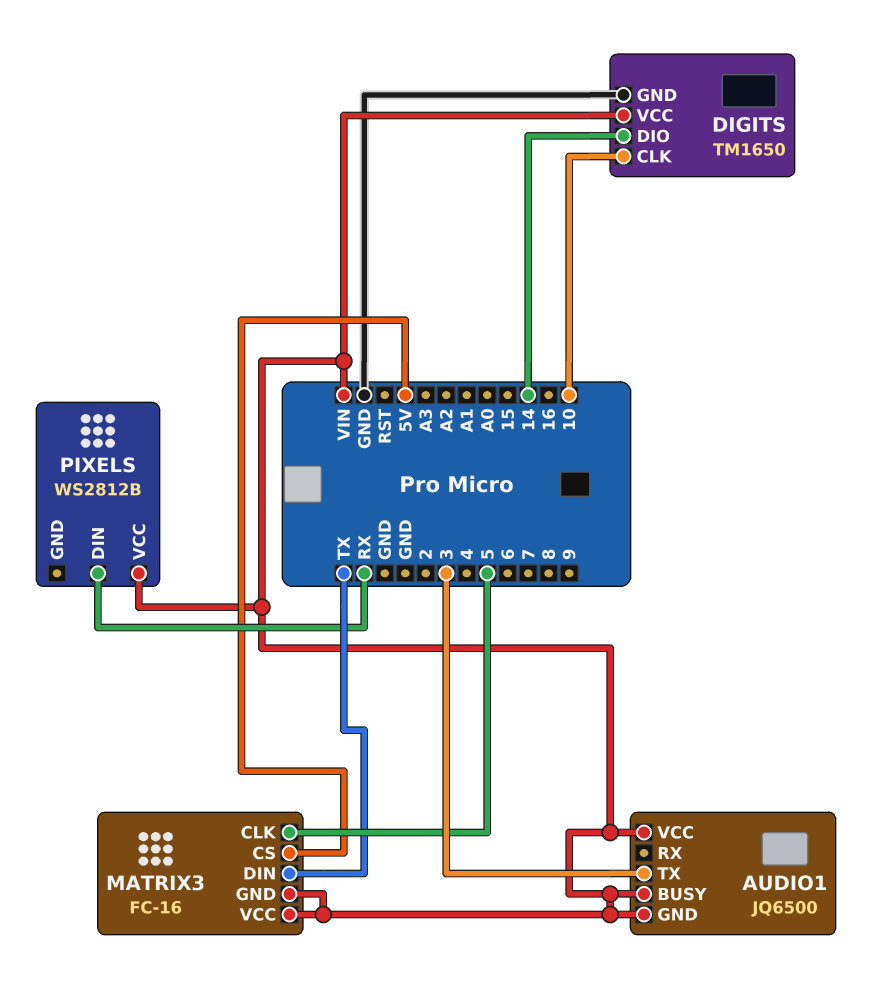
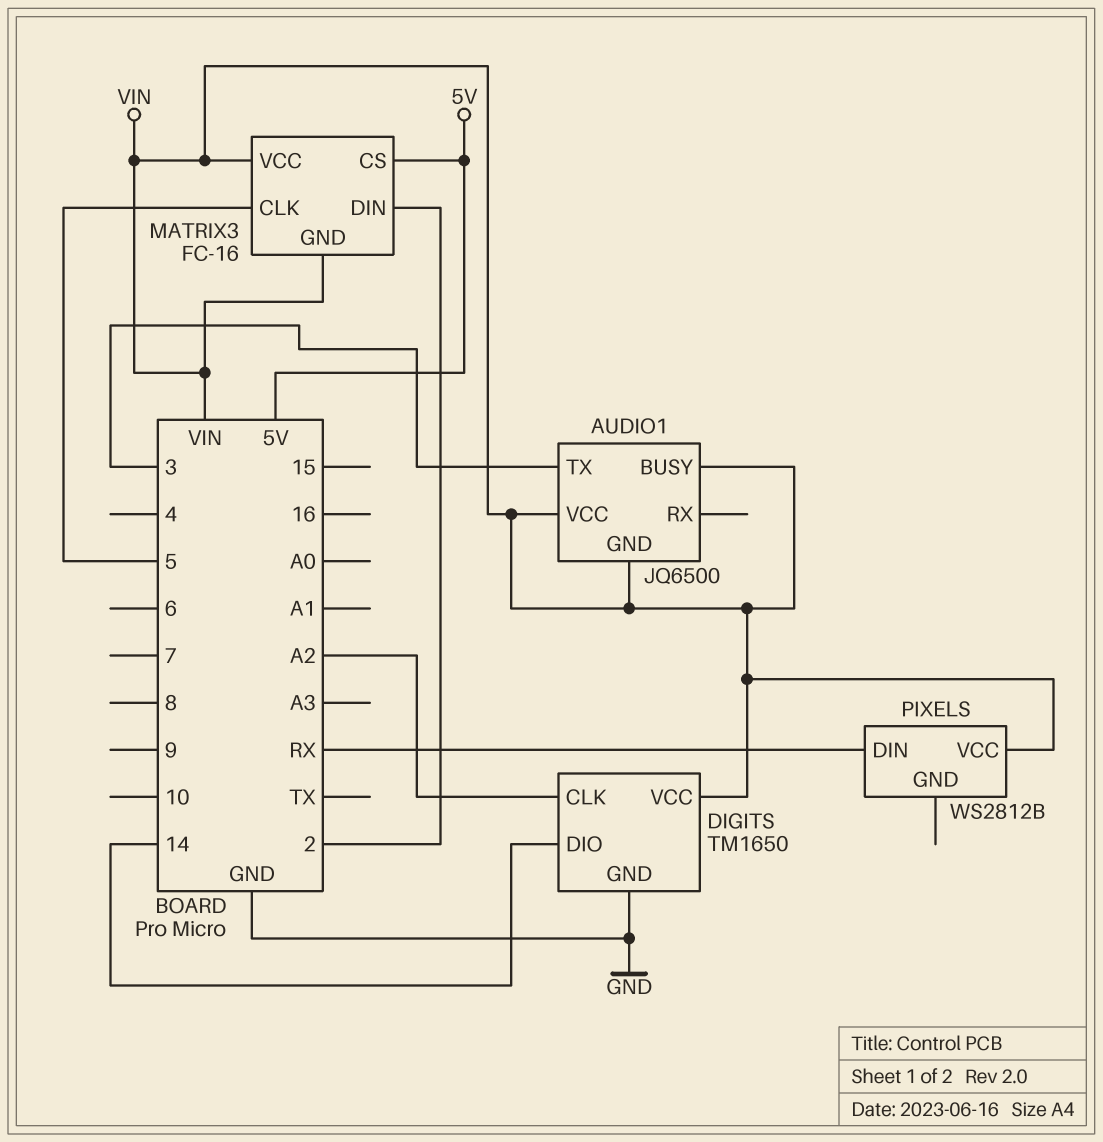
DIGITS pin CLK: 10 -> A2
MATRIX3 pin DIN: TX -> 2

